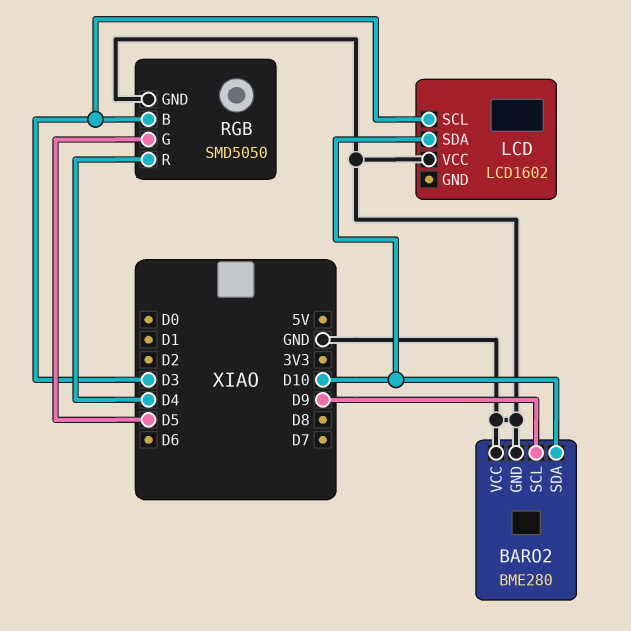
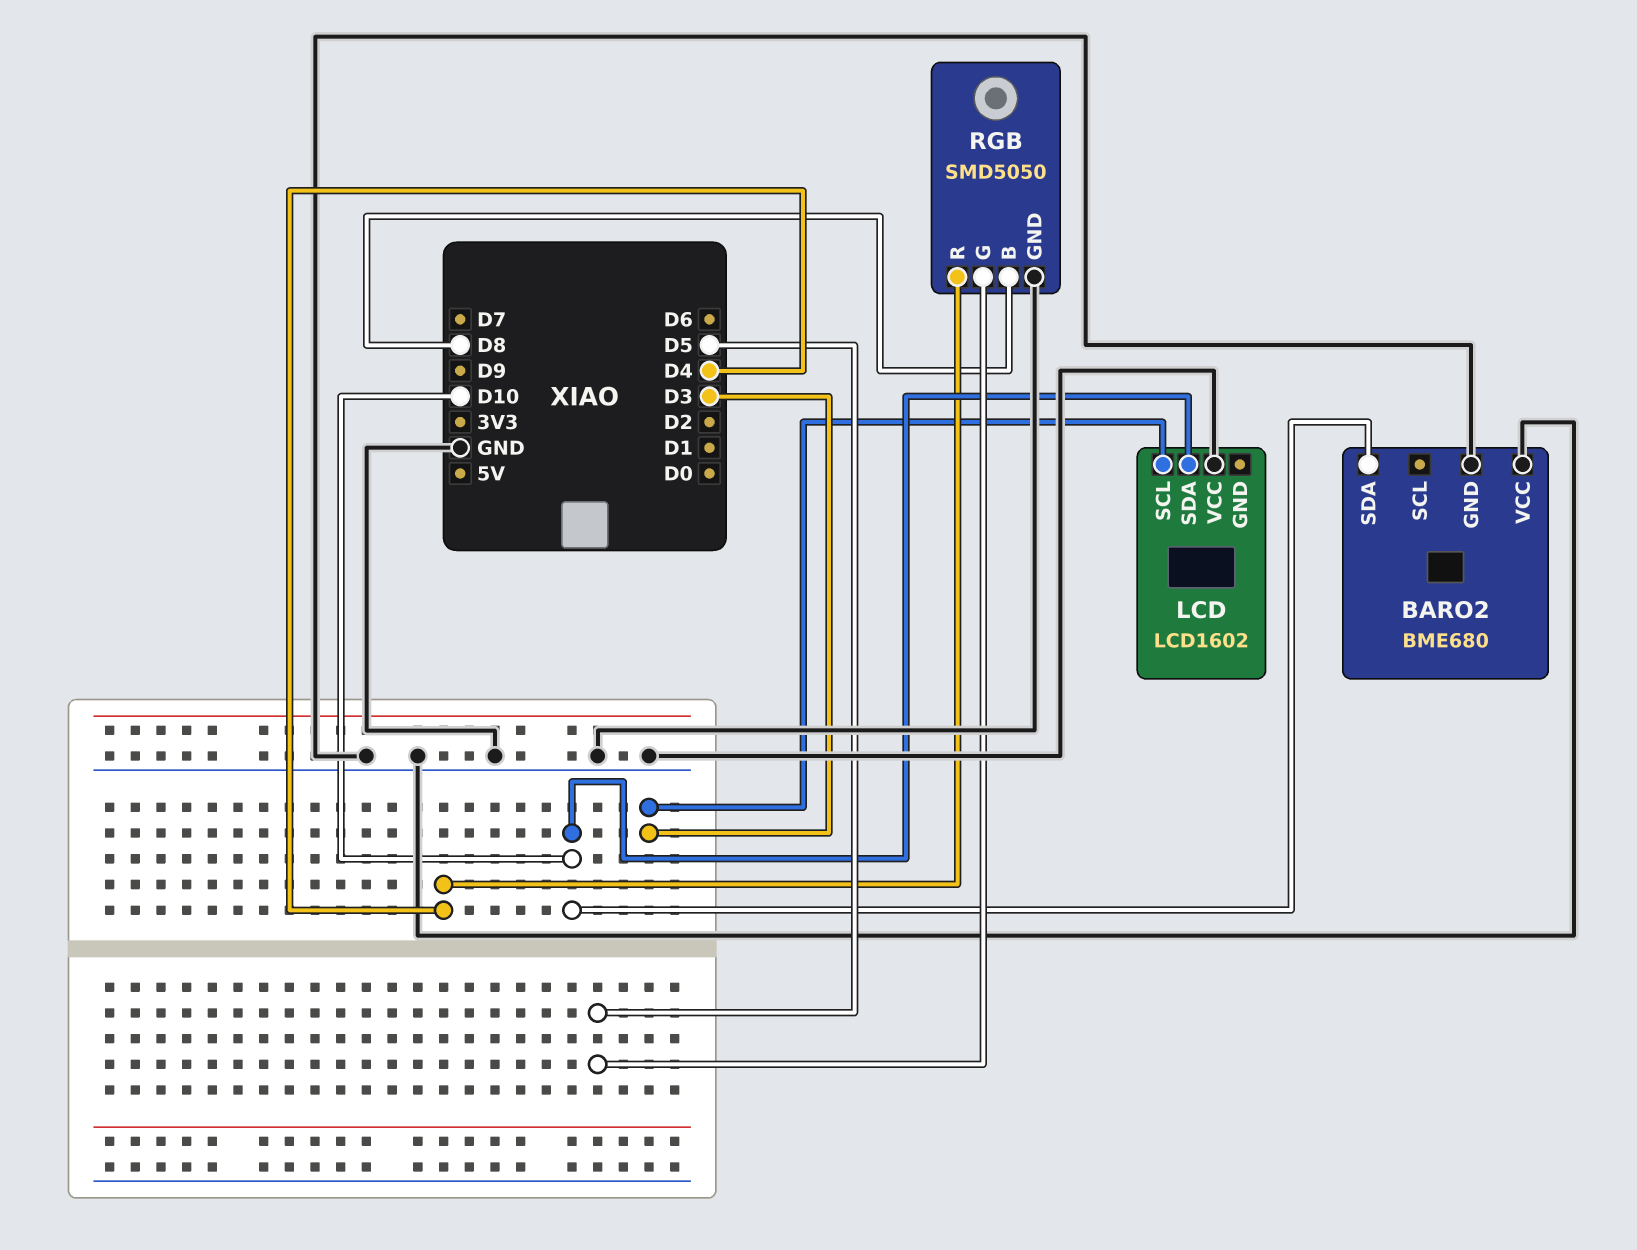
BARO2: BME280 -> BME680
BARO2 pin SCL: D9 -> none
RGB pin B: D3 -> D8

